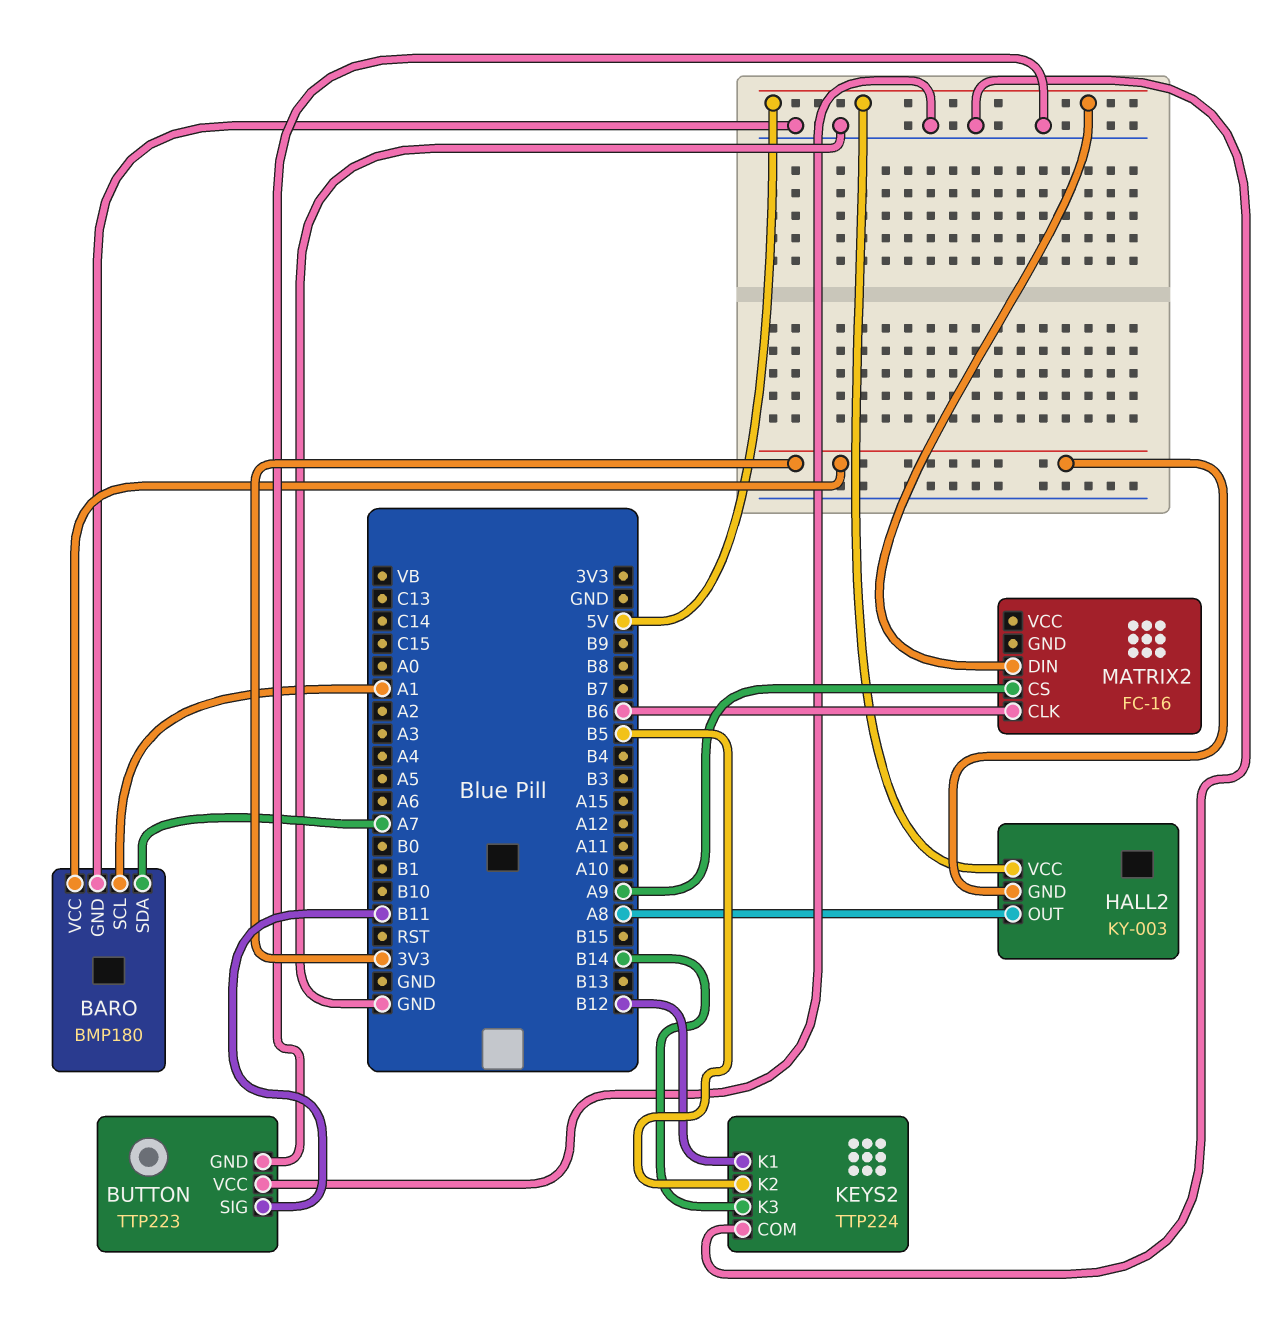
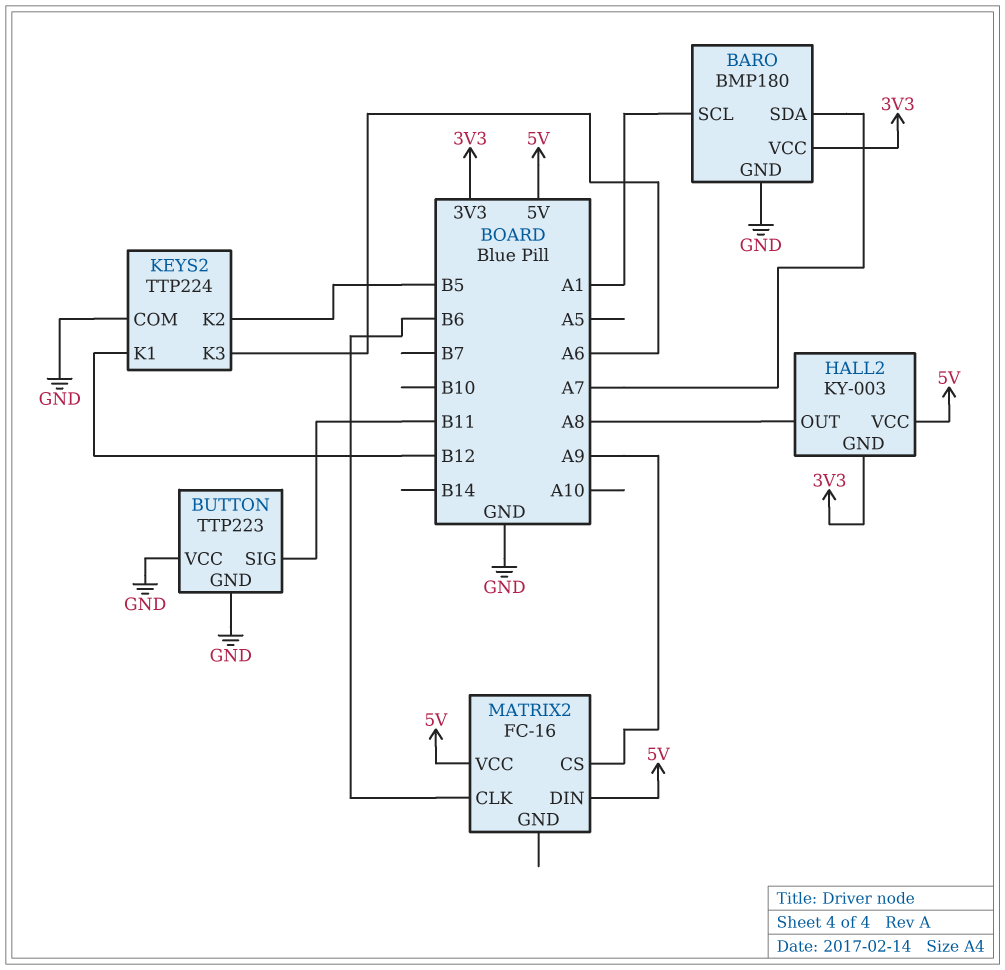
KEYS2 pin K3: B14 -> A6
MATRIX2 pin VCC: none -> 5V

